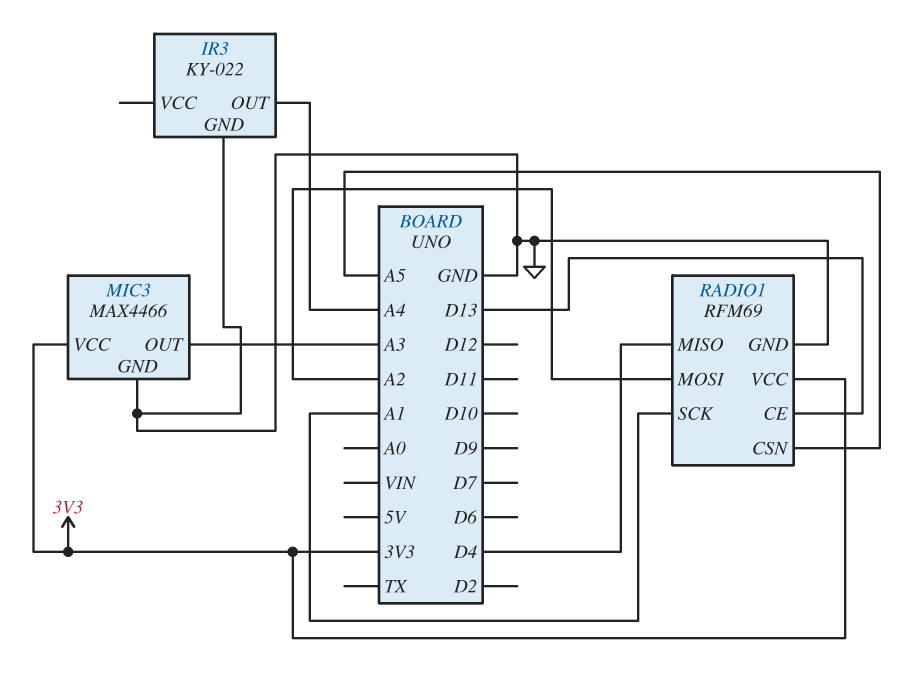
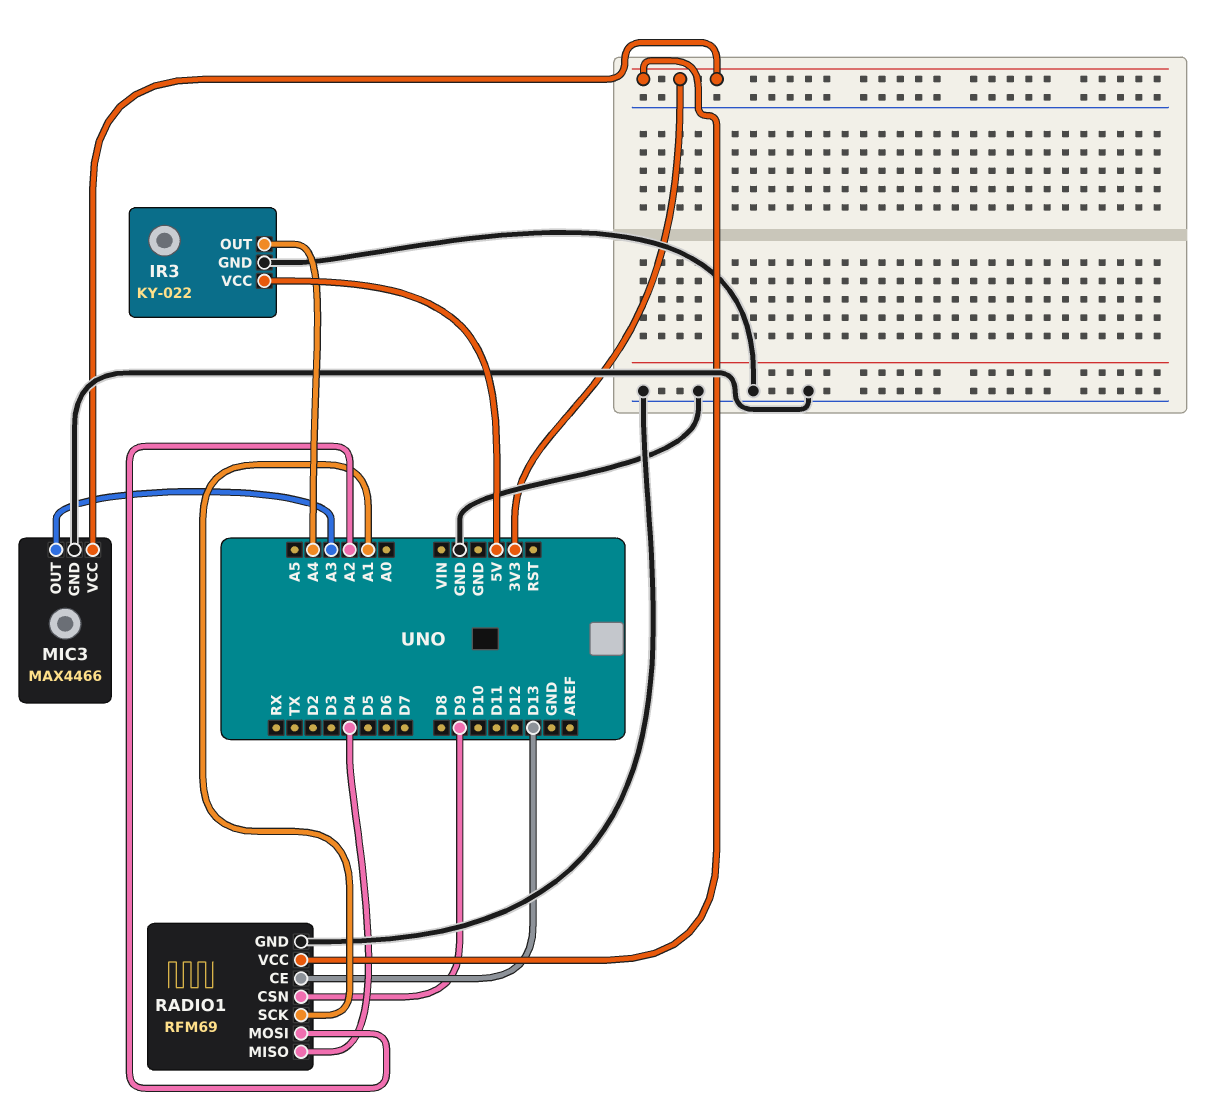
IR3 pin VCC: none -> 5V
RADIO1 pin CSN: A5 -> D9

